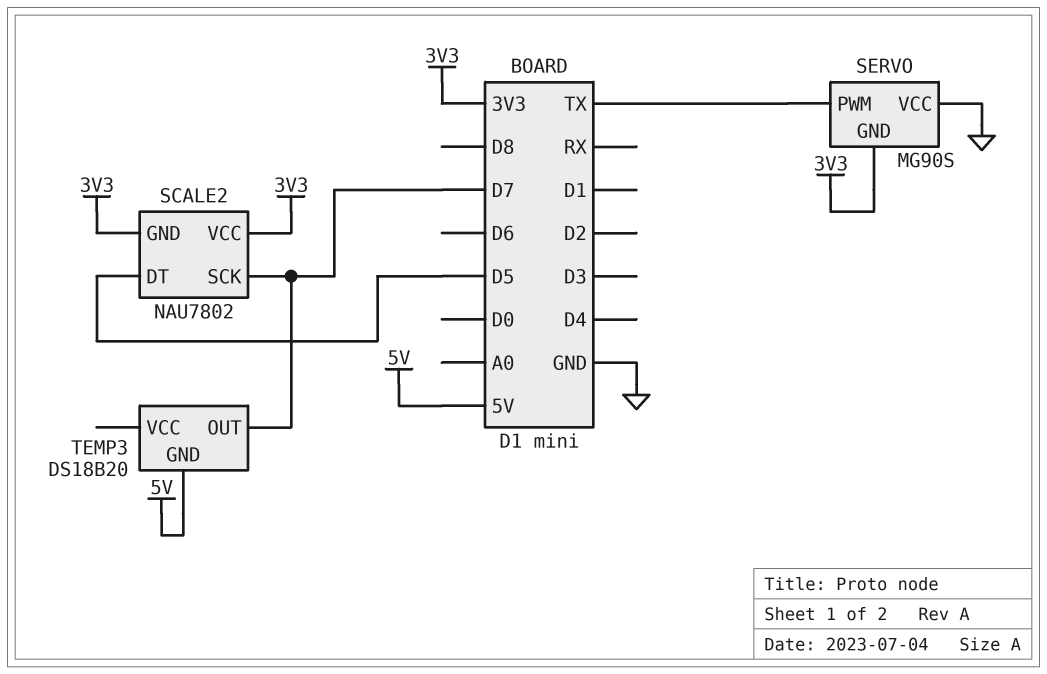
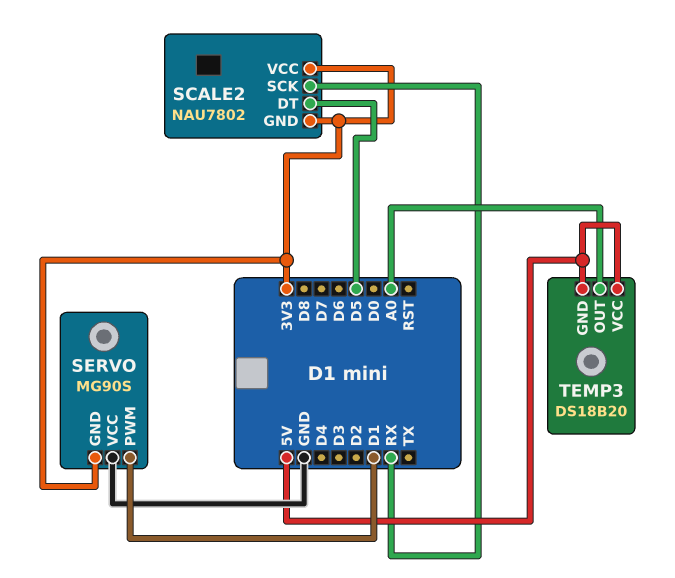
SCALE2 pin SCK: D7 -> RX
SERVO pin PWM: TX -> D1
TEMP3 pin OUT: D7 -> A0
TEMP3 pin VCC: none -> 5V

